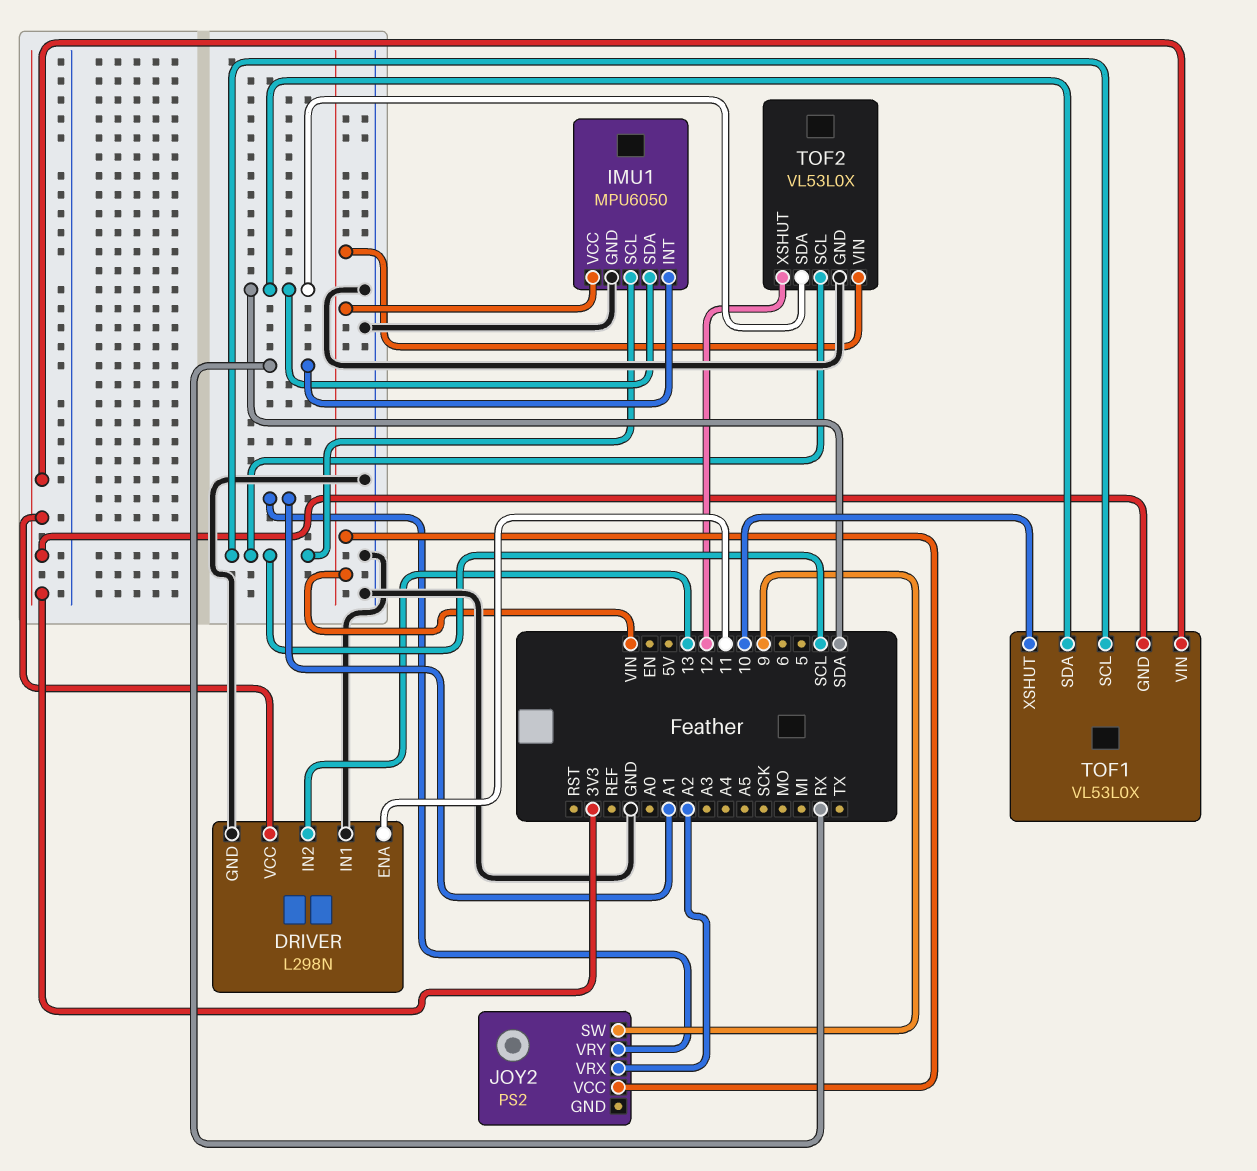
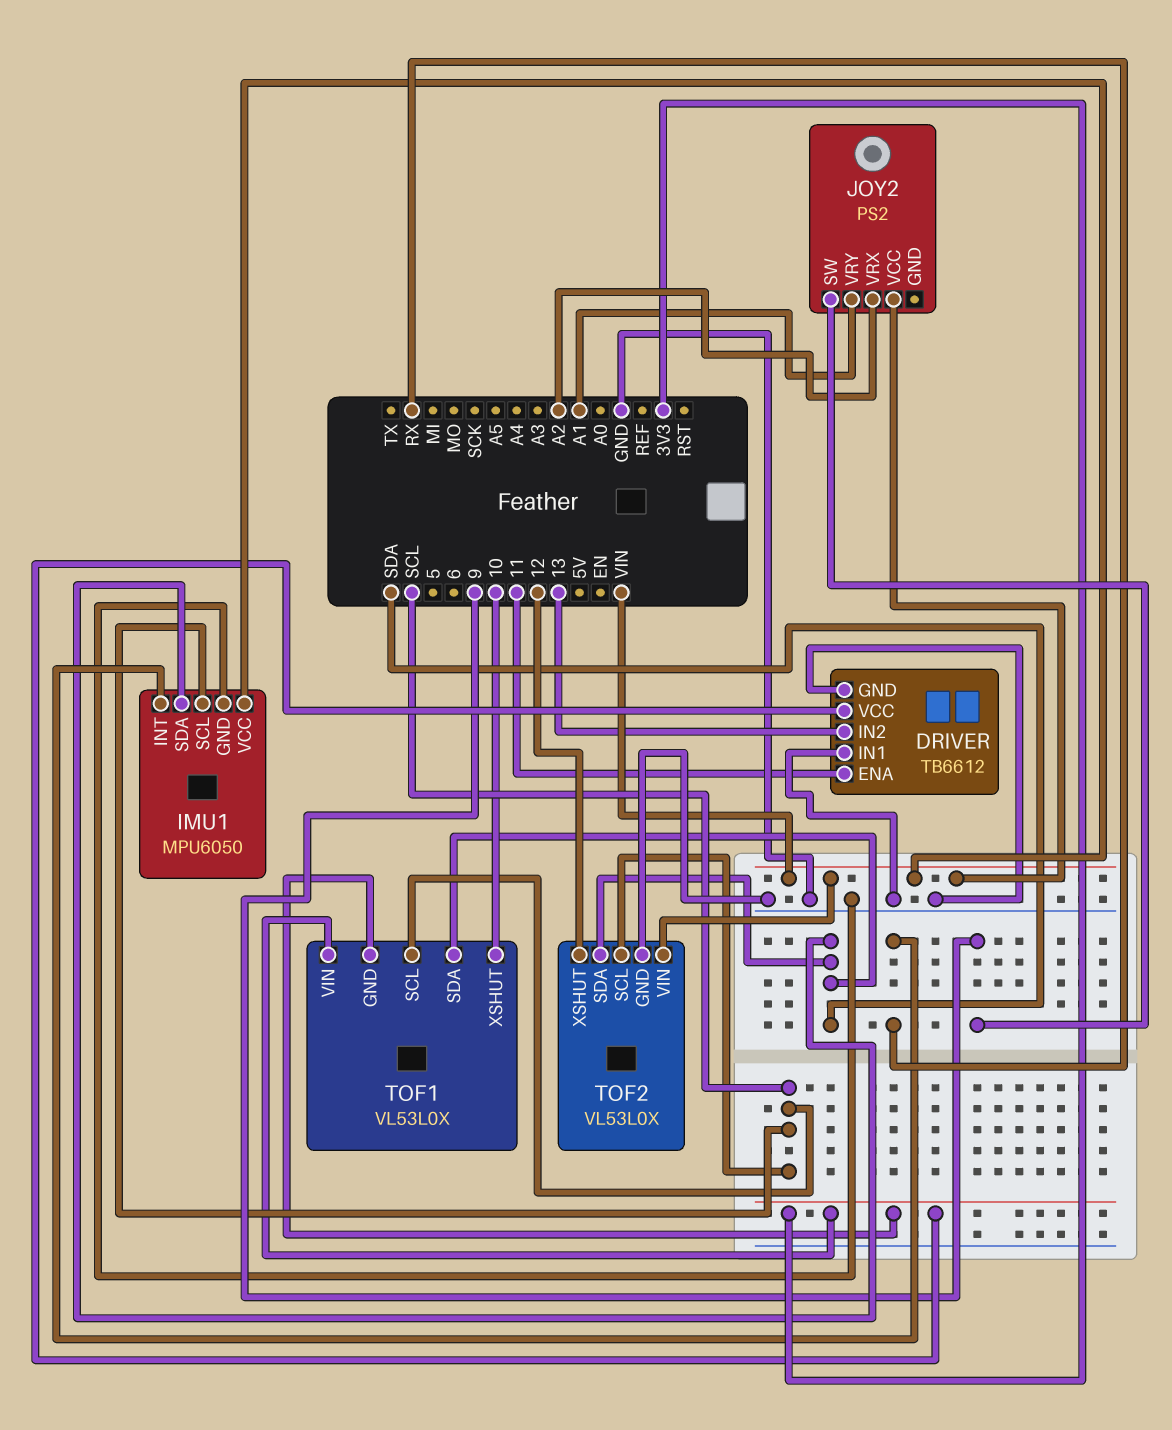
DRIVER: L298N -> TB6612

